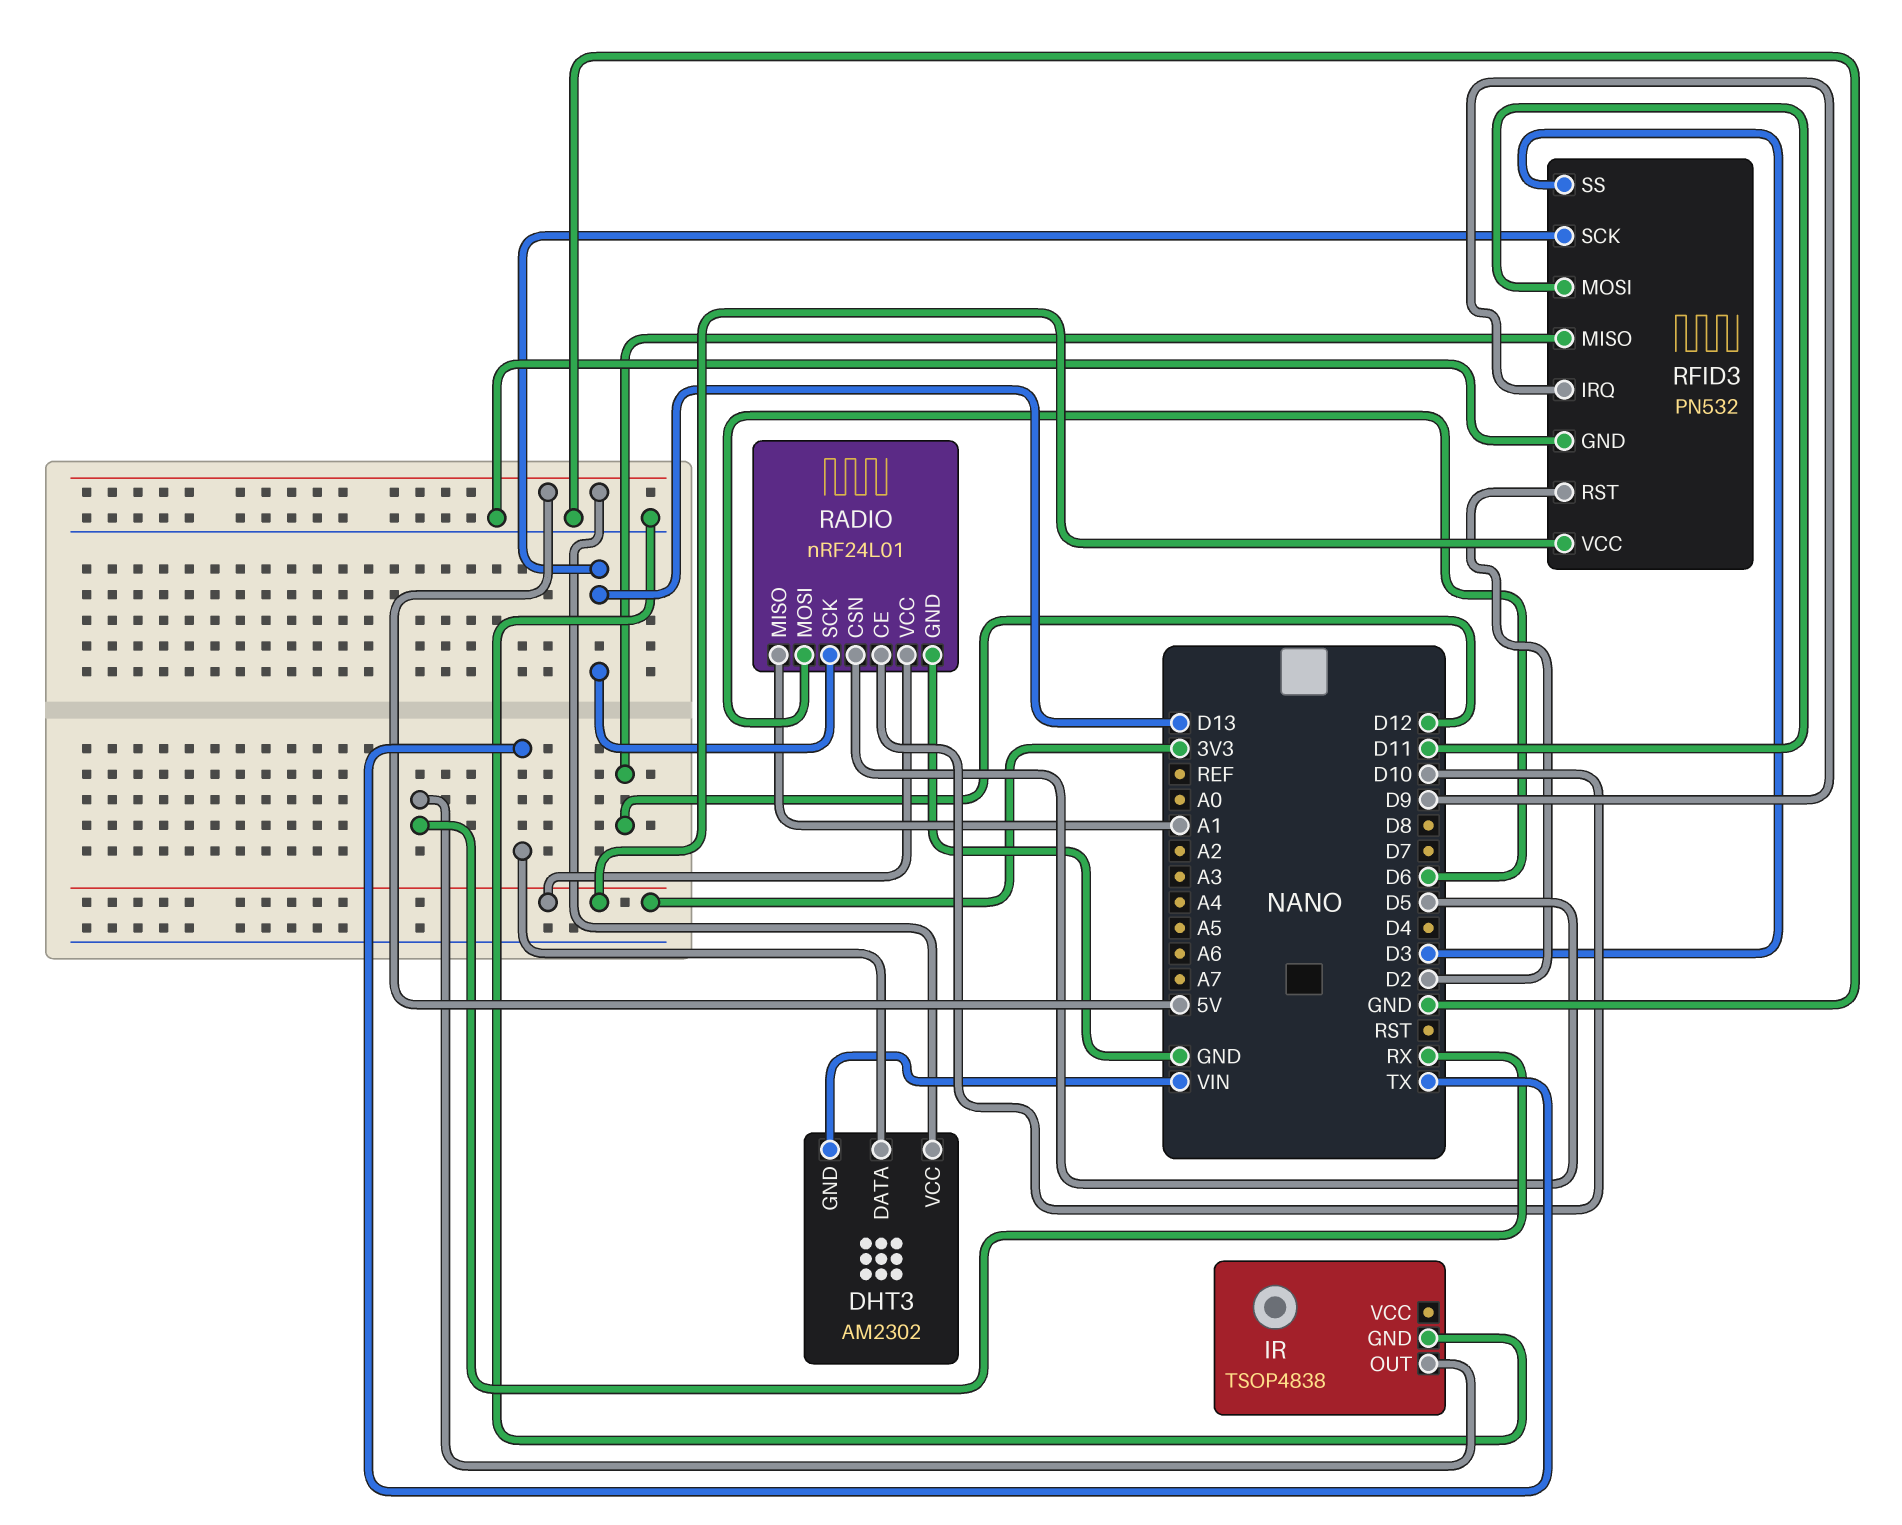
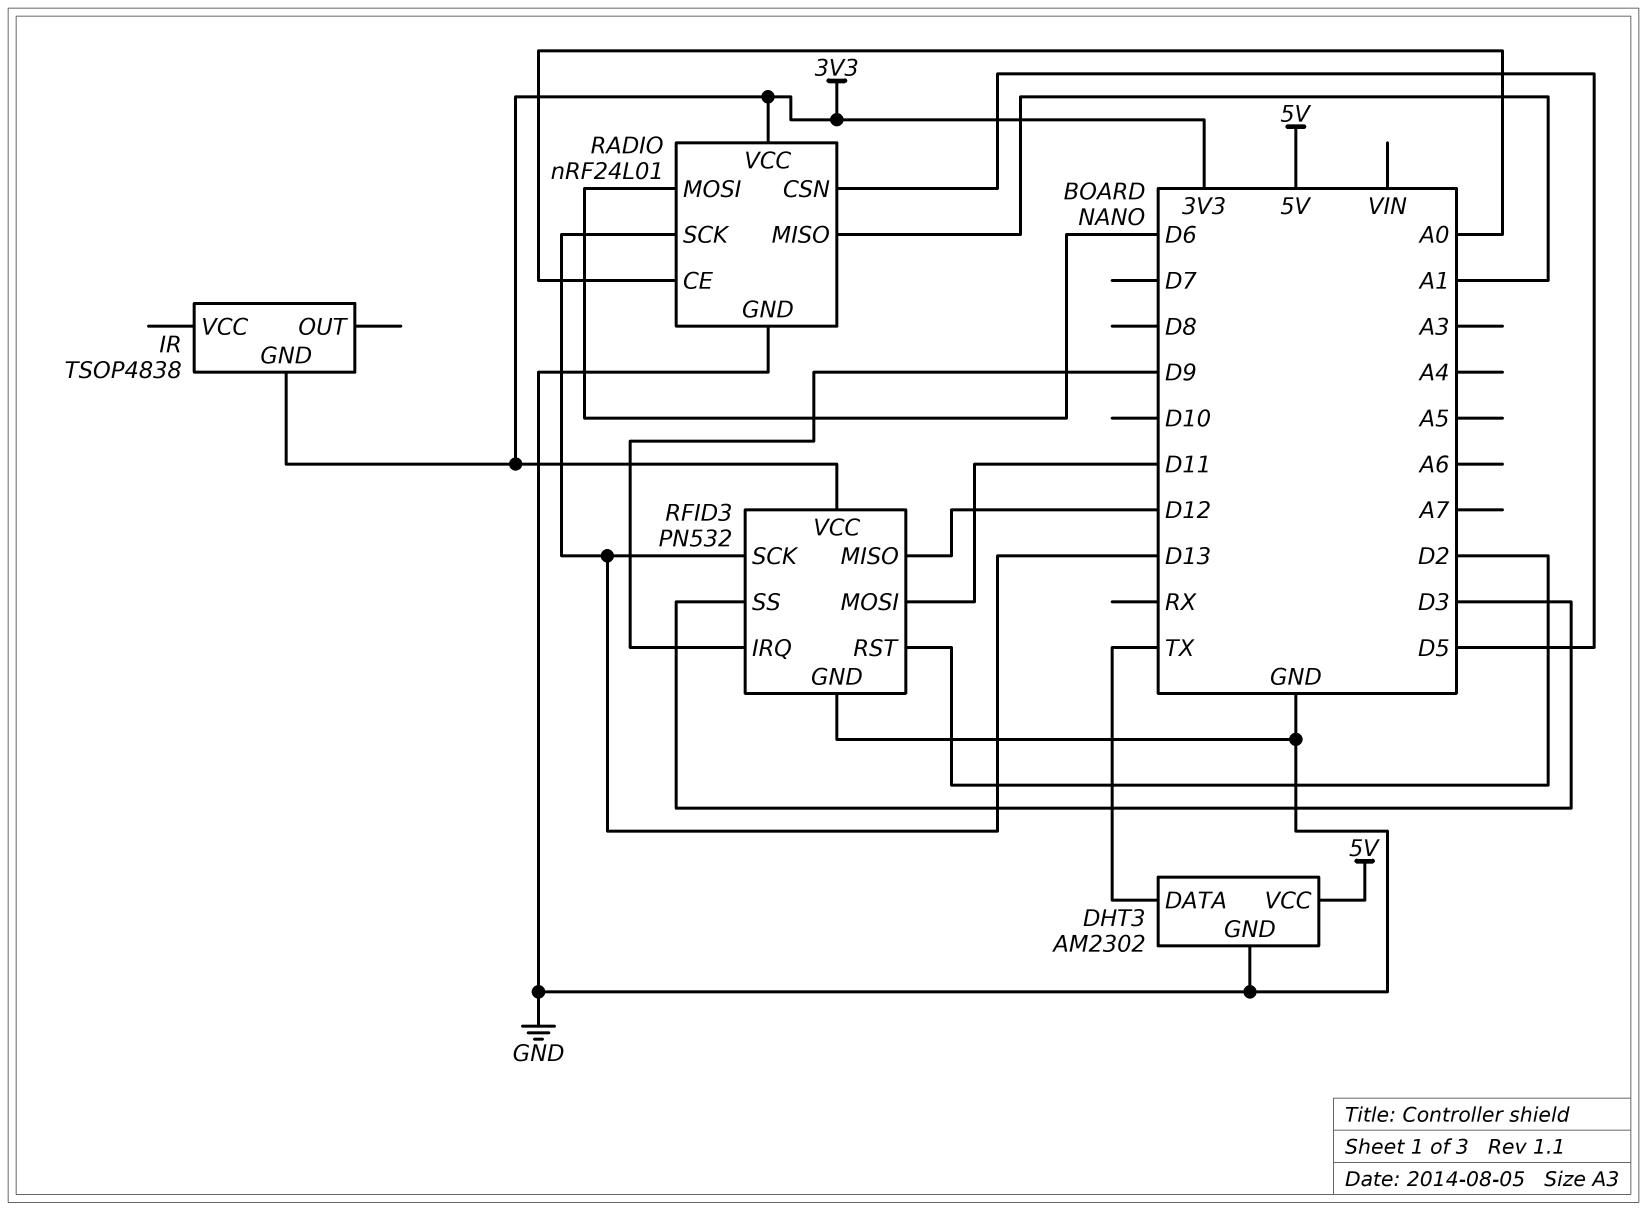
DHT3 pin GND: VIN -> GND
IR pin GND: GND -> 3V3
IR pin OUT: RX -> none
RADIO pin CE: D10 -> A0

